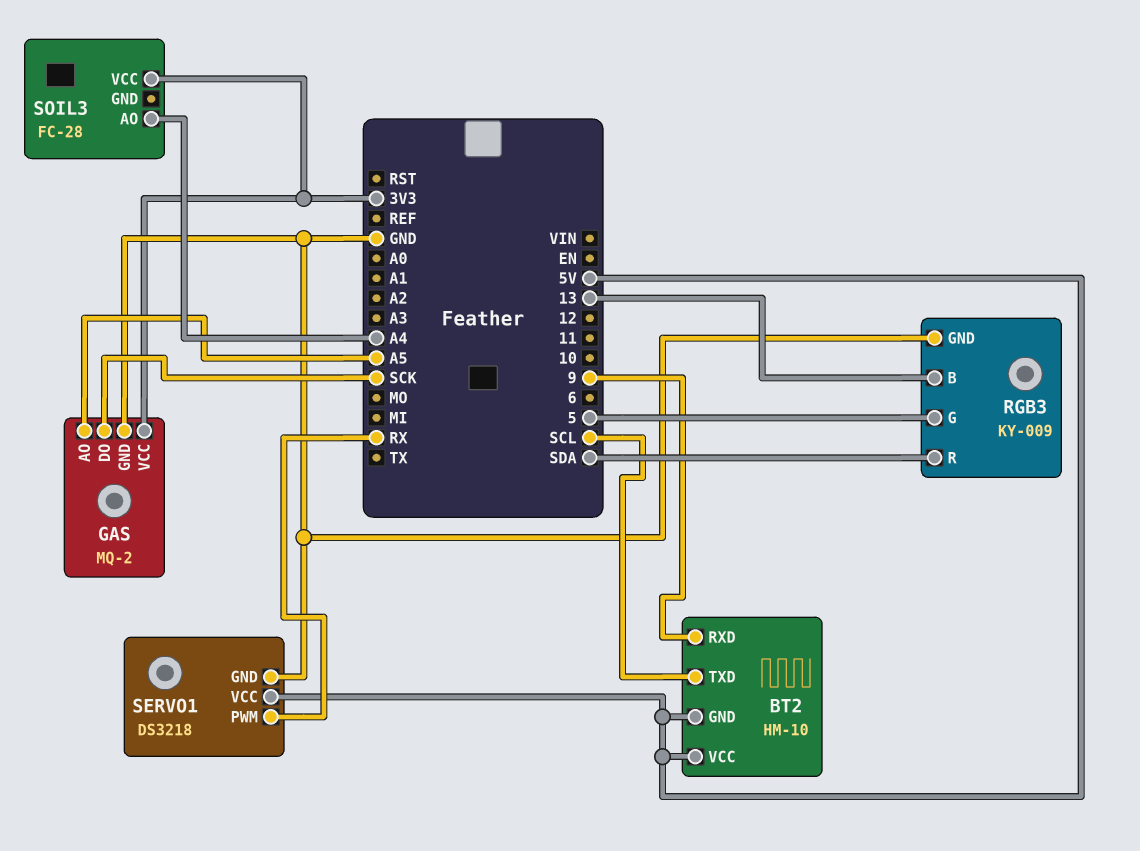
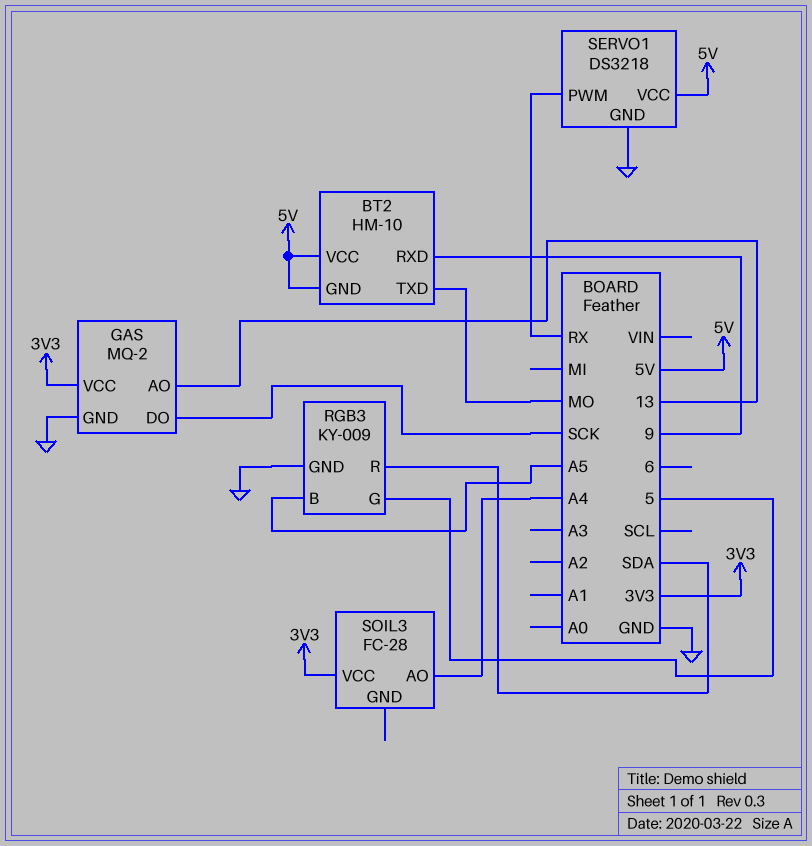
BT2 pin TXD: SCL -> MO
GAS pin AO: A5 -> 13
RGB3 pin B: 13 -> A5

